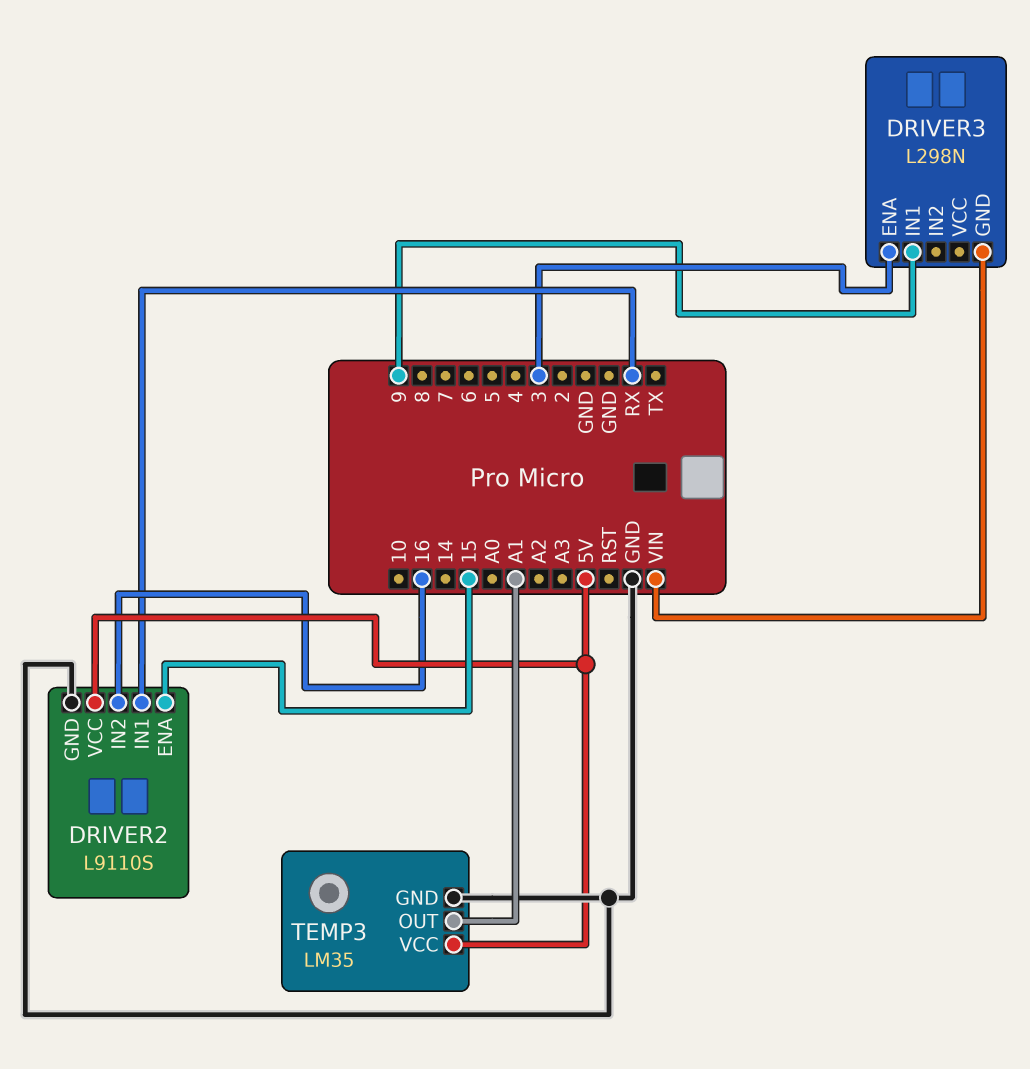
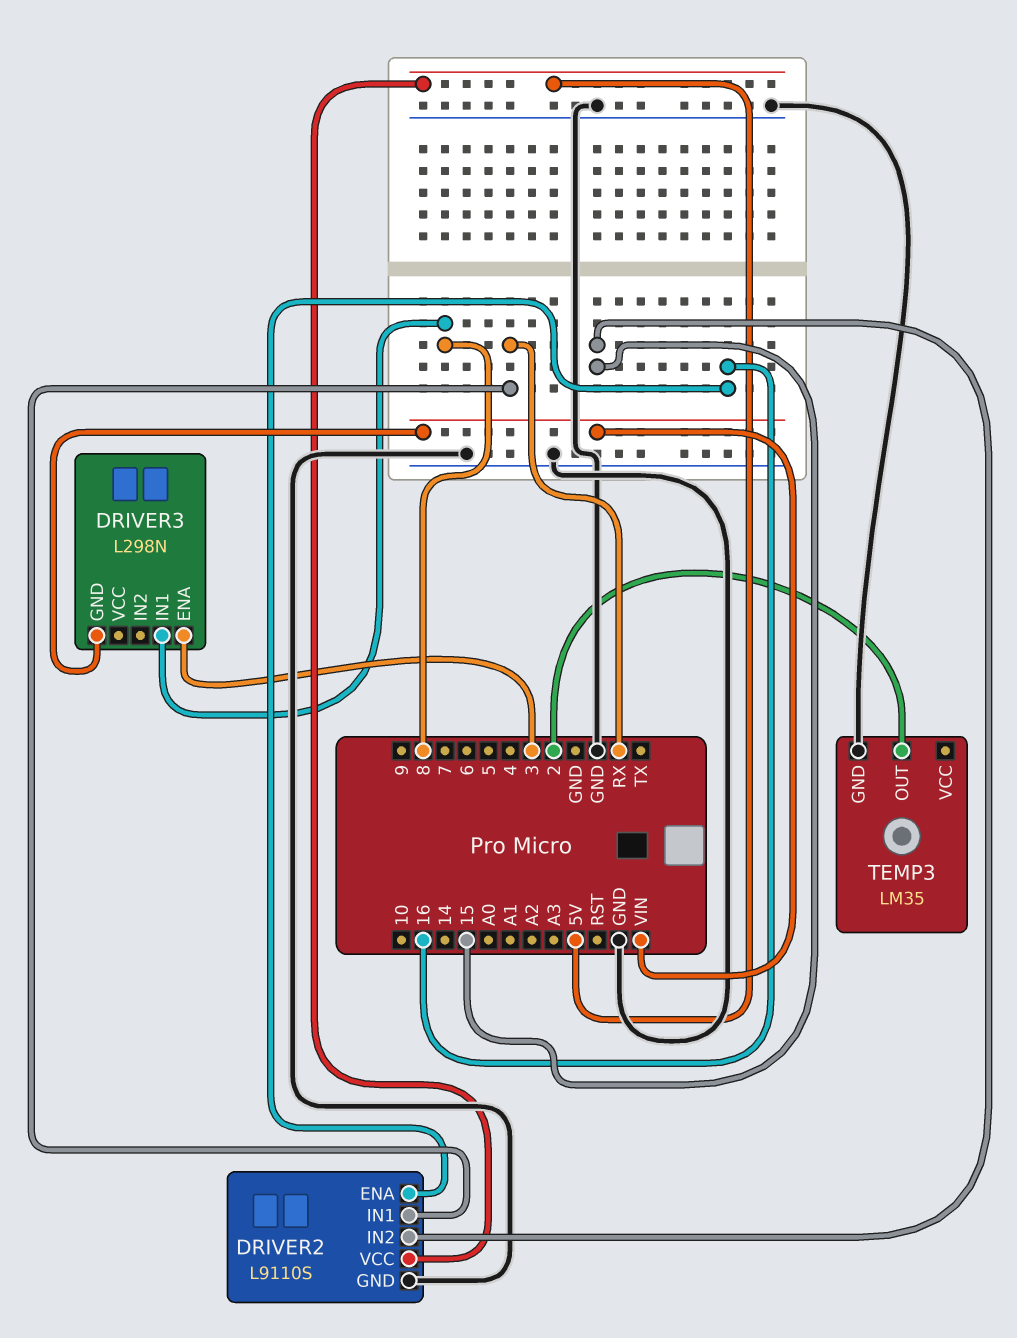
DRIVER2 pin ENA: 15 -> 16
DRIVER2 pin IN2: 16 -> 15
DRIVER3 pin IN1: 9 -> 8
TEMP3 pin OUT: A1 -> 2
TEMP3 pin VCC: 5V -> none

